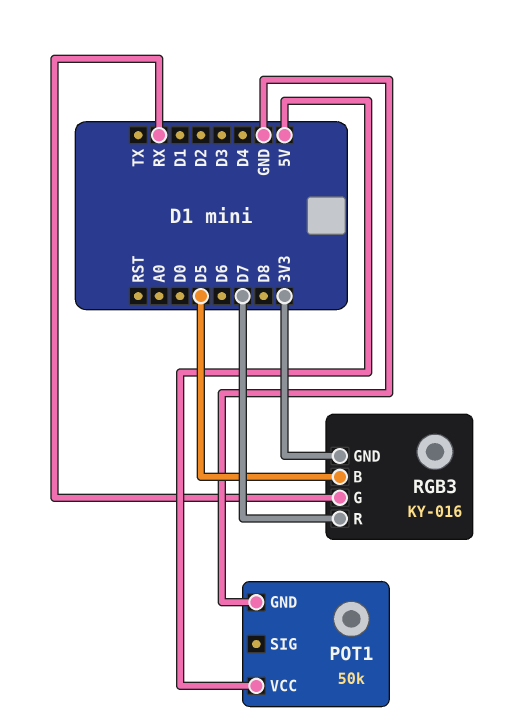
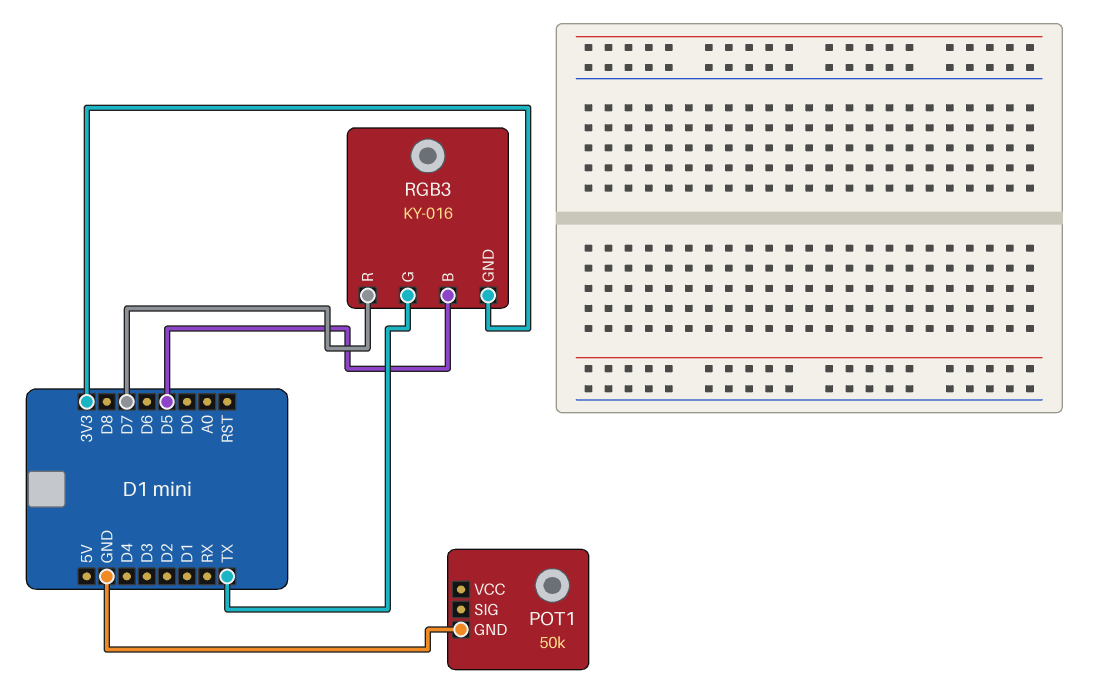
POT1 pin VCC: 5V -> none
RGB3 pin G: RX -> TX

